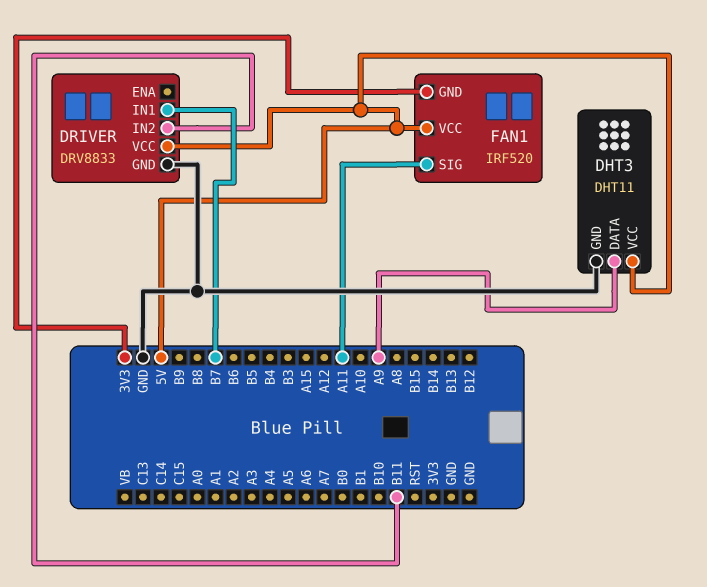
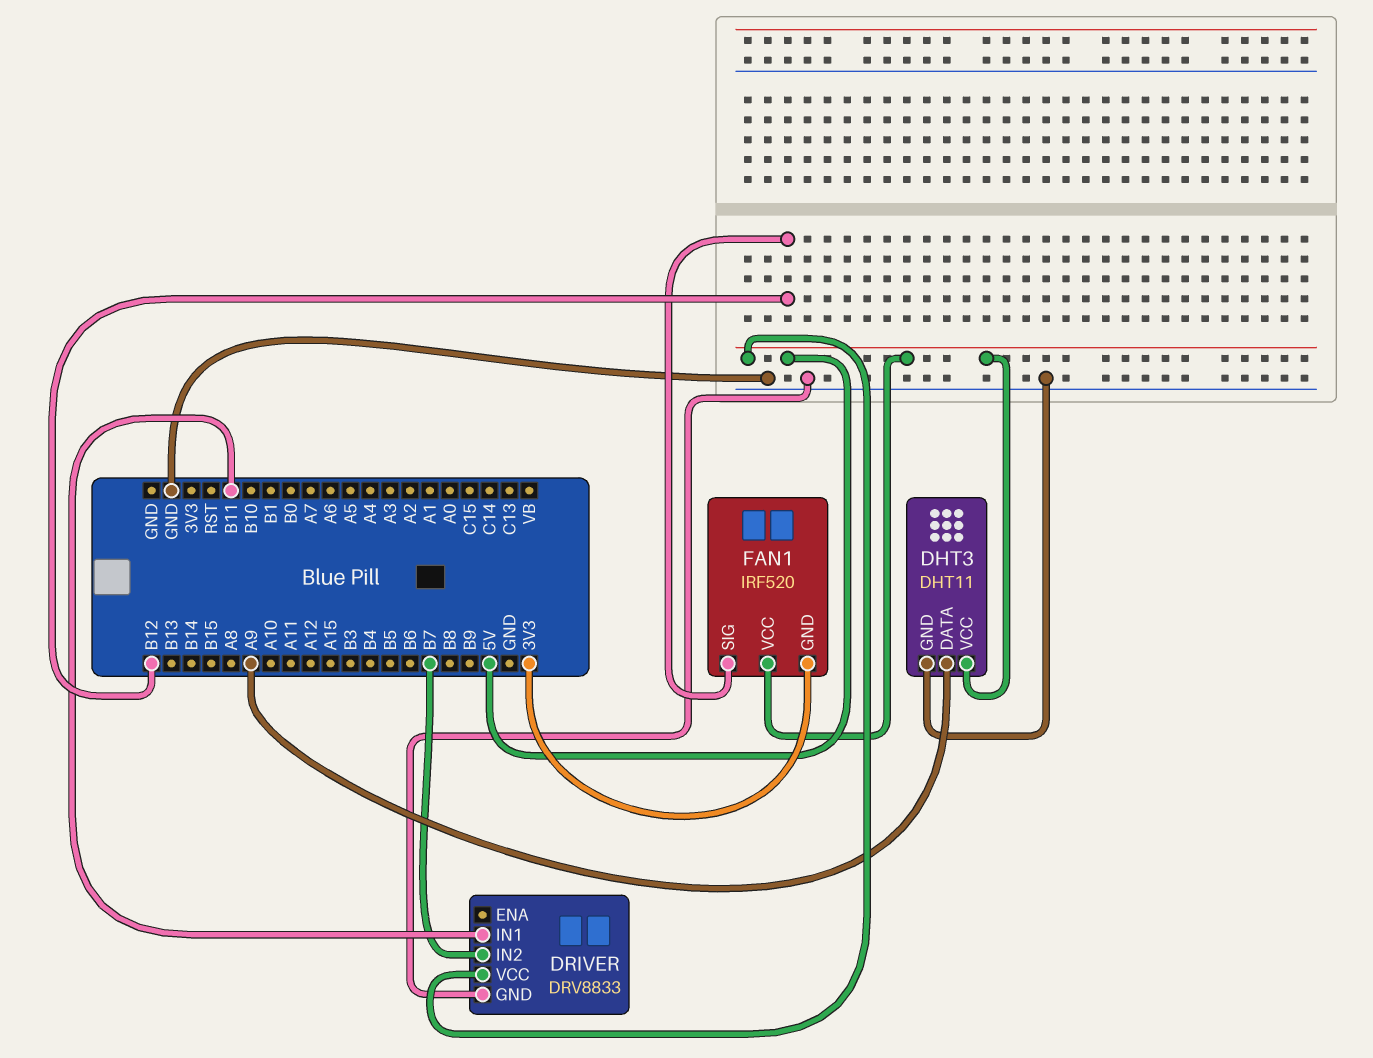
DRIVER pin IN1: B7 -> B11
DRIVER pin IN2: B11 -> B7
FAN1 pin SIG: A11 -> B12

